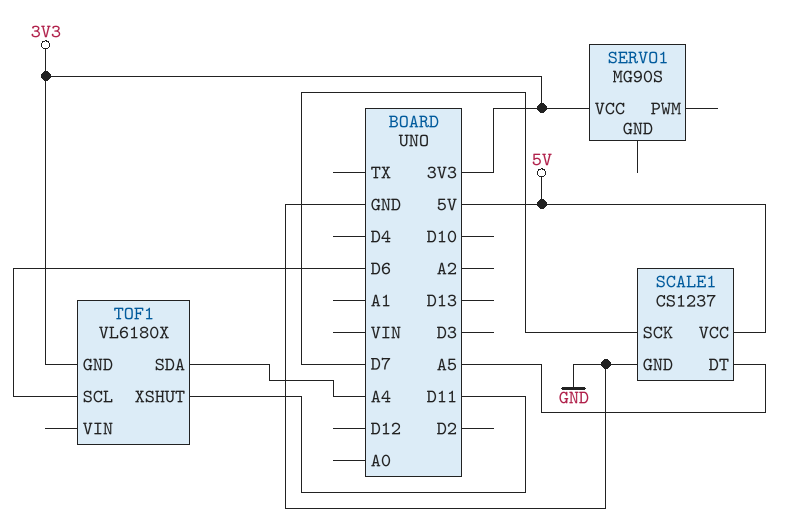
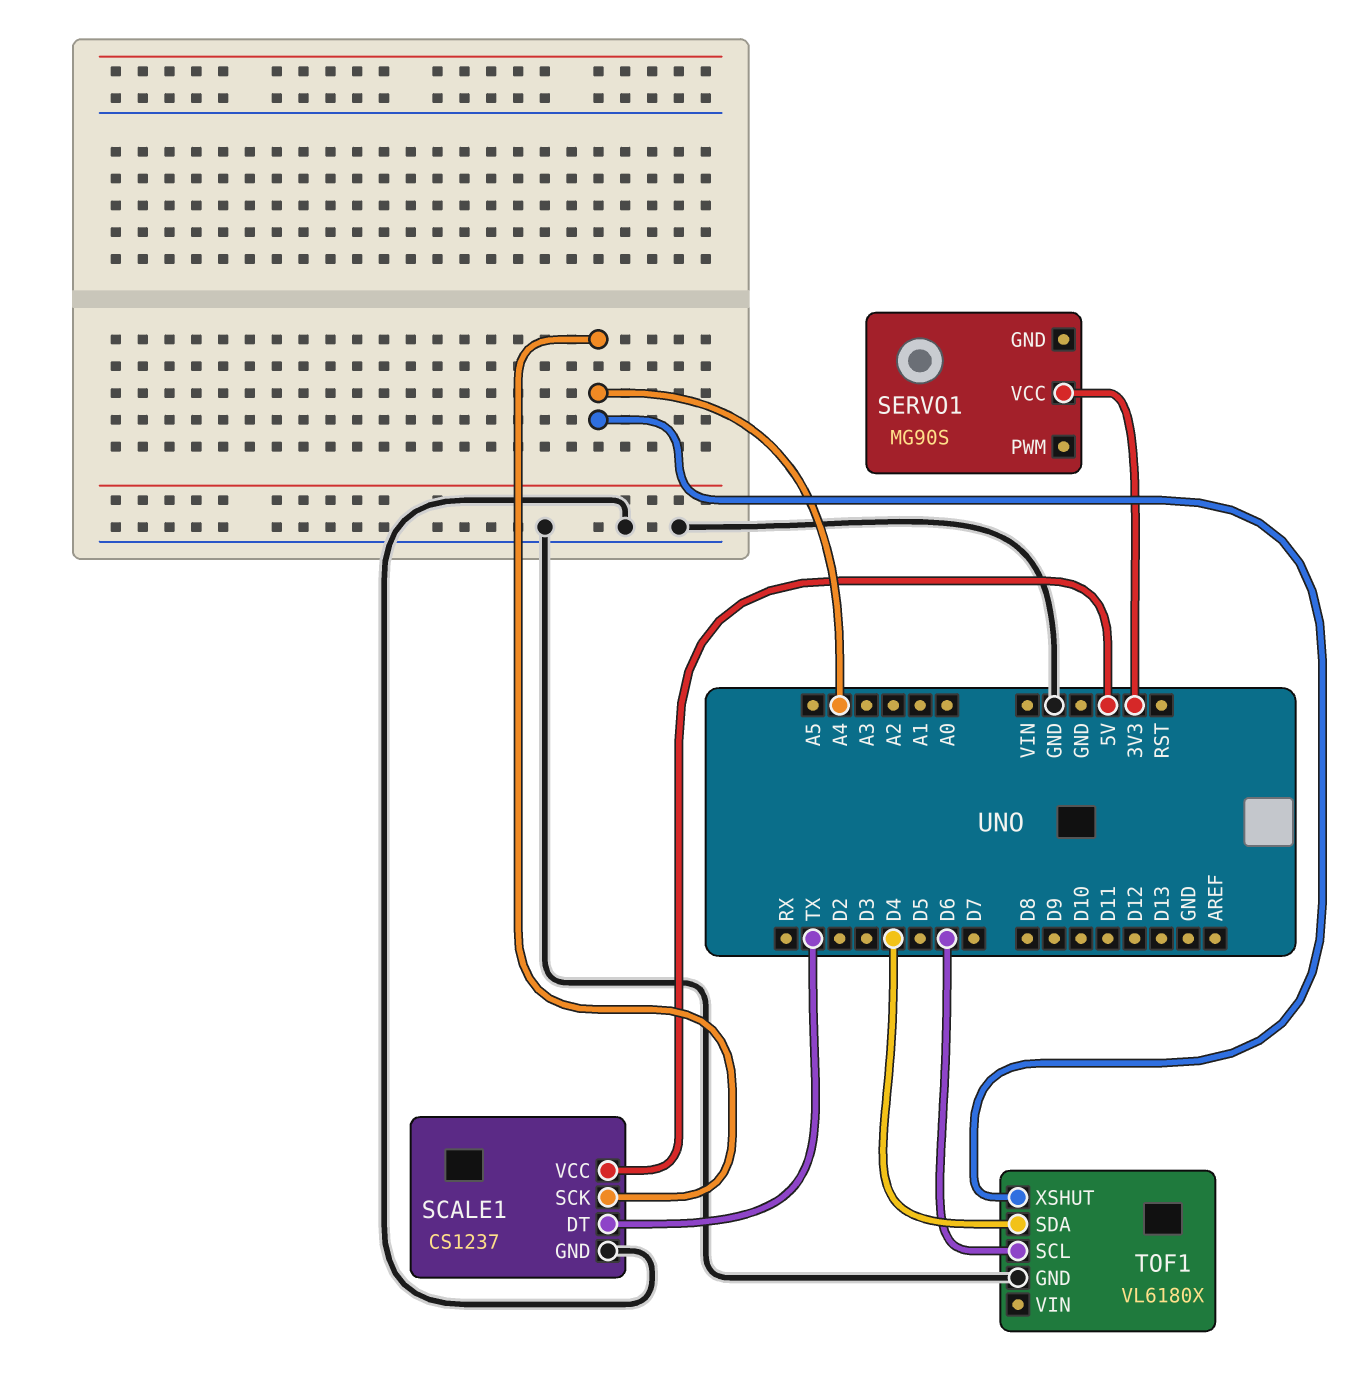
SCALE1 pin DT: A5 -> TX
SCALE1 pin SCK: D7 -> A4
TOF1 pin GND: 3V3 -> GND
TOF1 pin SDA: A4 -> D4
TOF1 pin XSHUT: D11 -> A4

